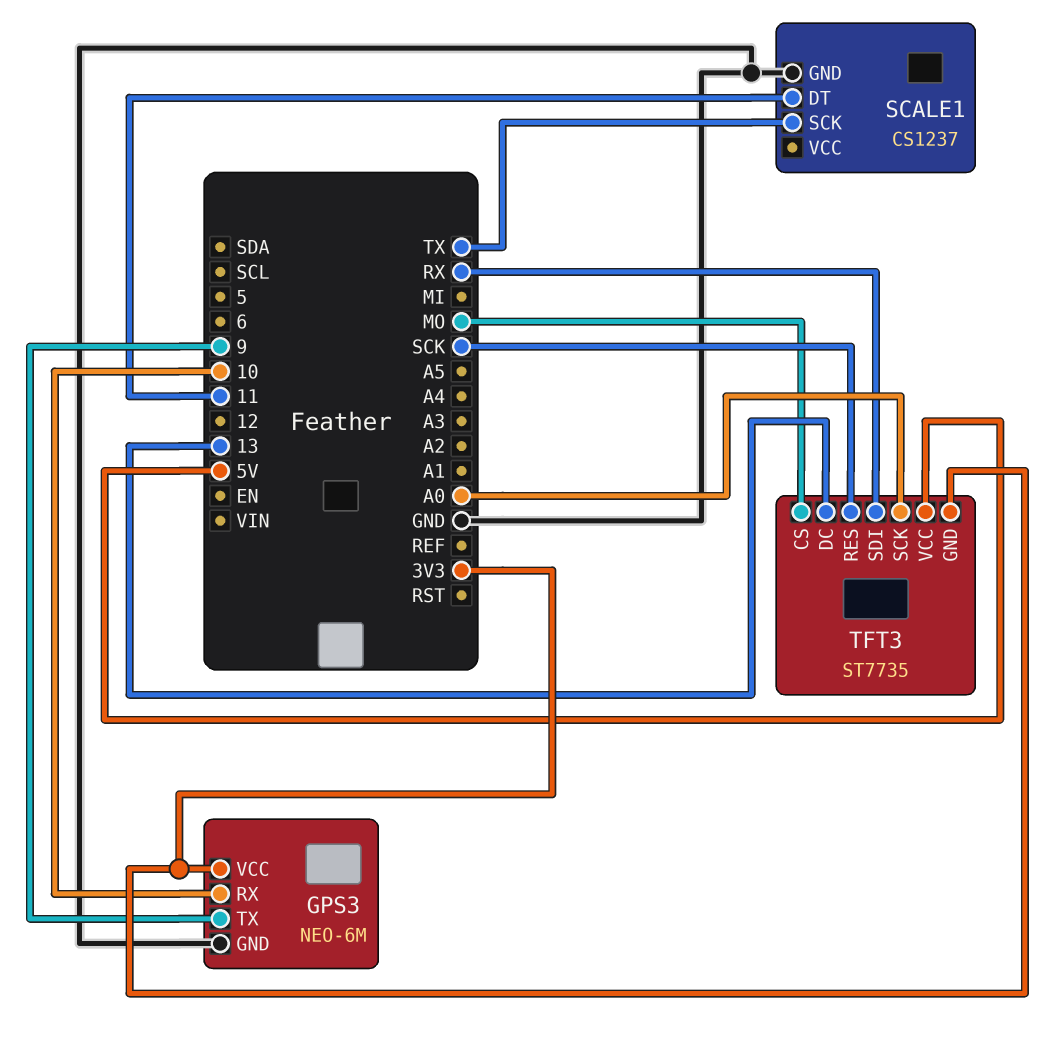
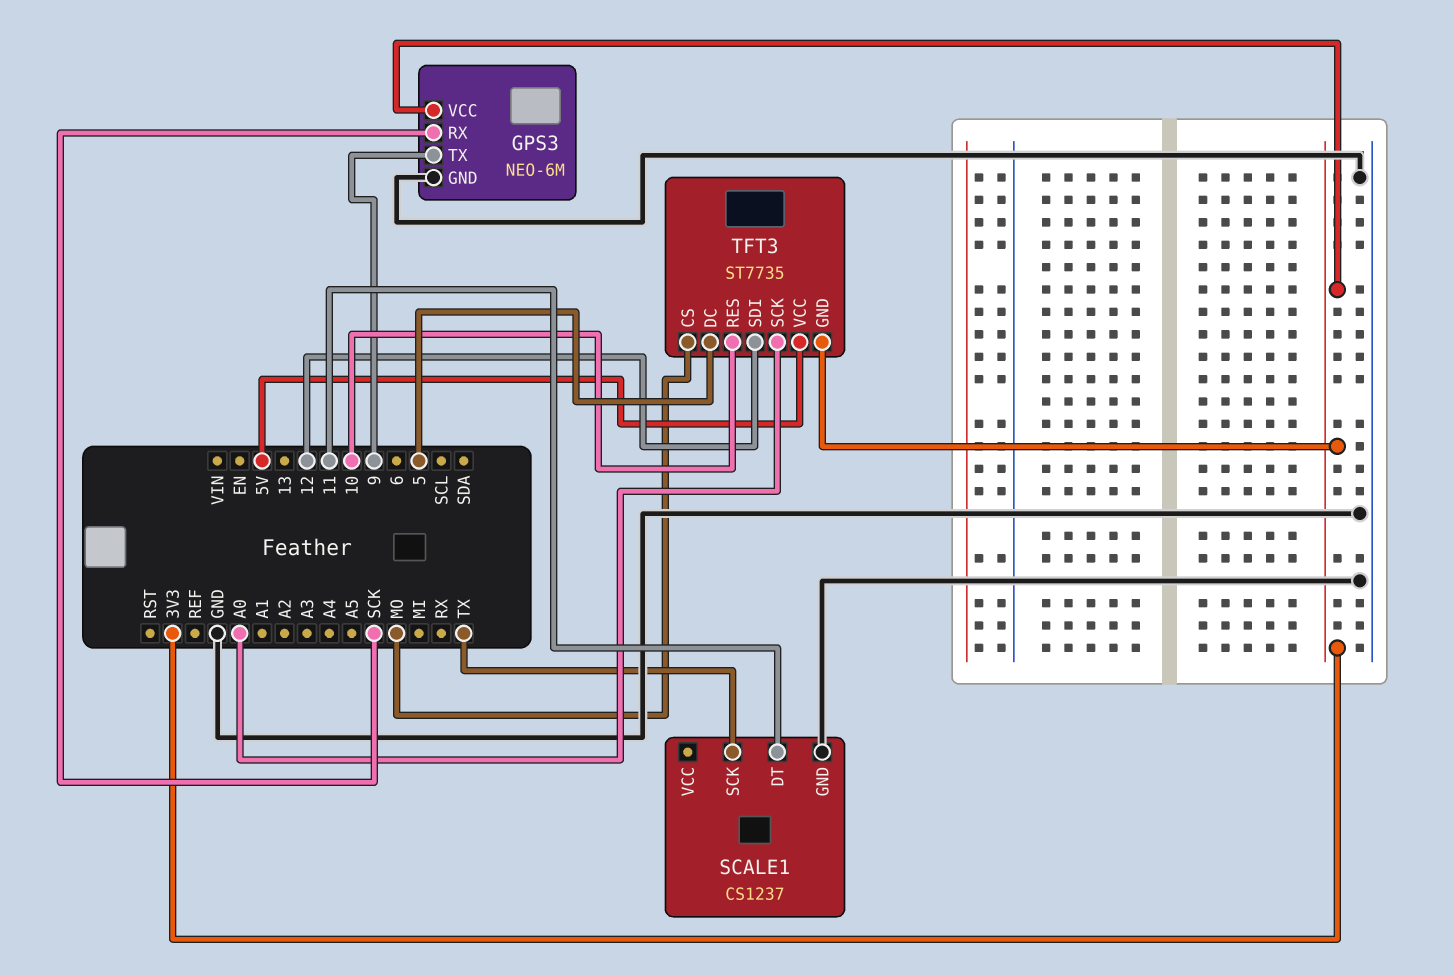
GPS3 pin RX: 10 -> SCK
TFT3 pin DC: 13 -> 5
TFT3 pin RES: SCK -> 10
TFT3 pin SDI: RX -> 12

